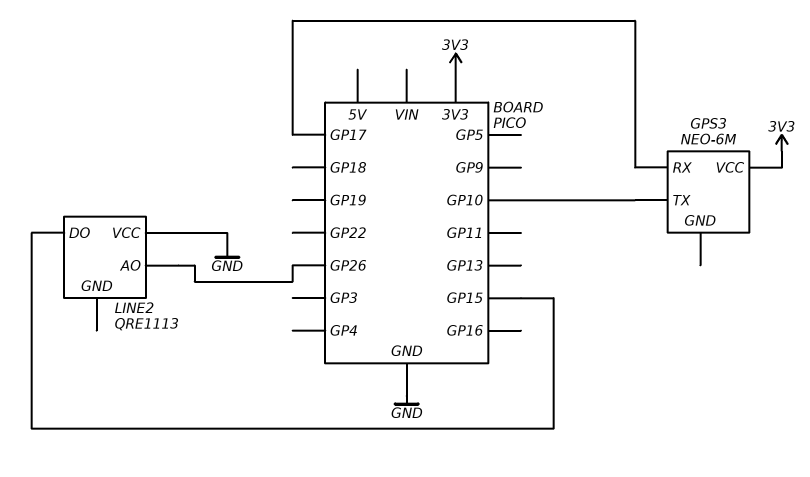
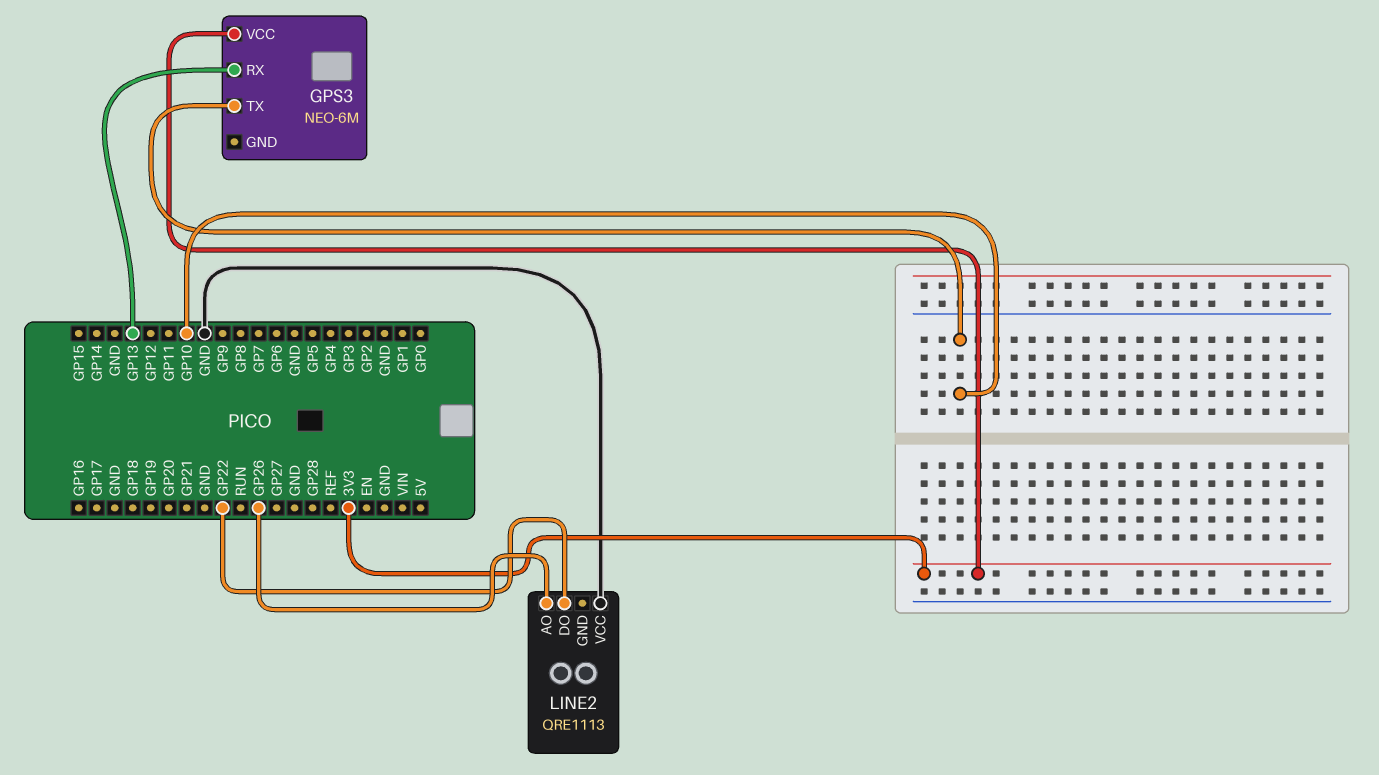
GPS3 pin RX: GP17 -> GP13
LINE2 pin DO: GP15 -> GP22

